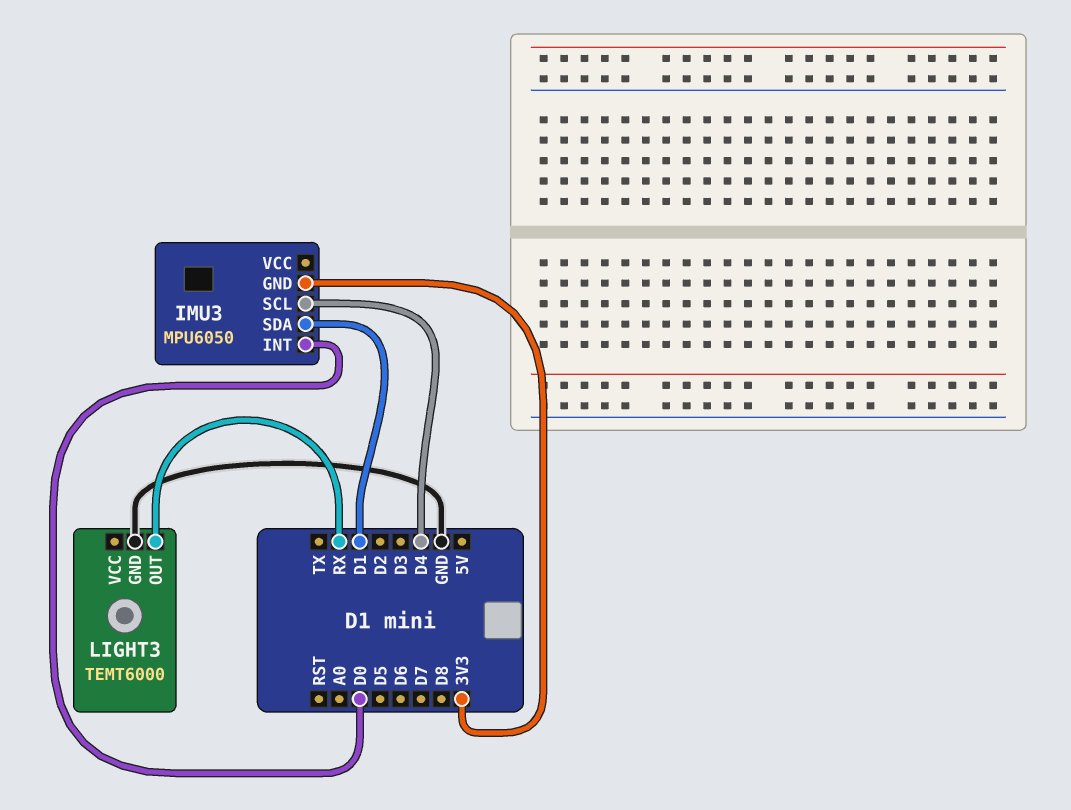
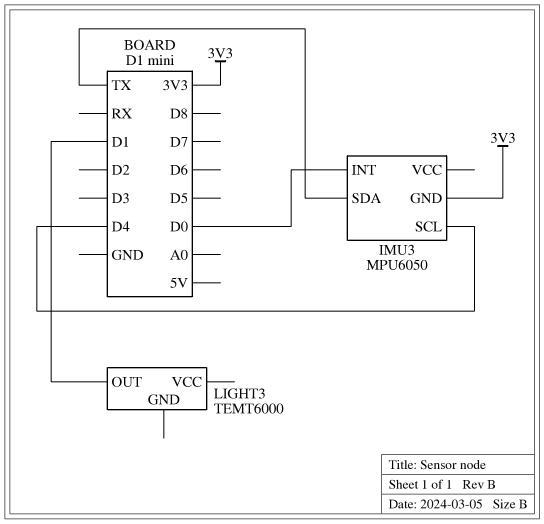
IMU3 pin SDA: D1 -> TX
LIGHT3 pin GND: GND -> none
LIGHT3 pin OUT: RX -> D1

